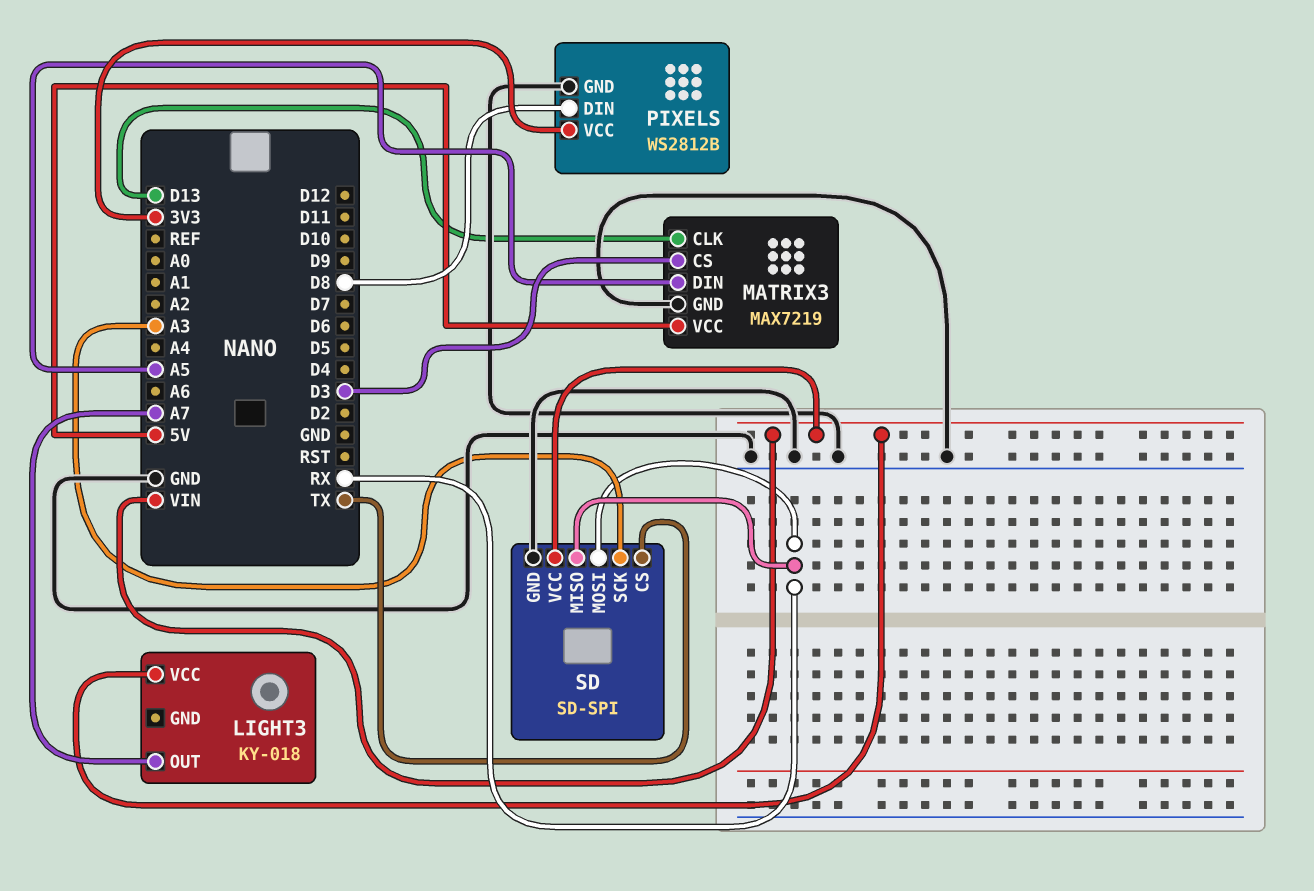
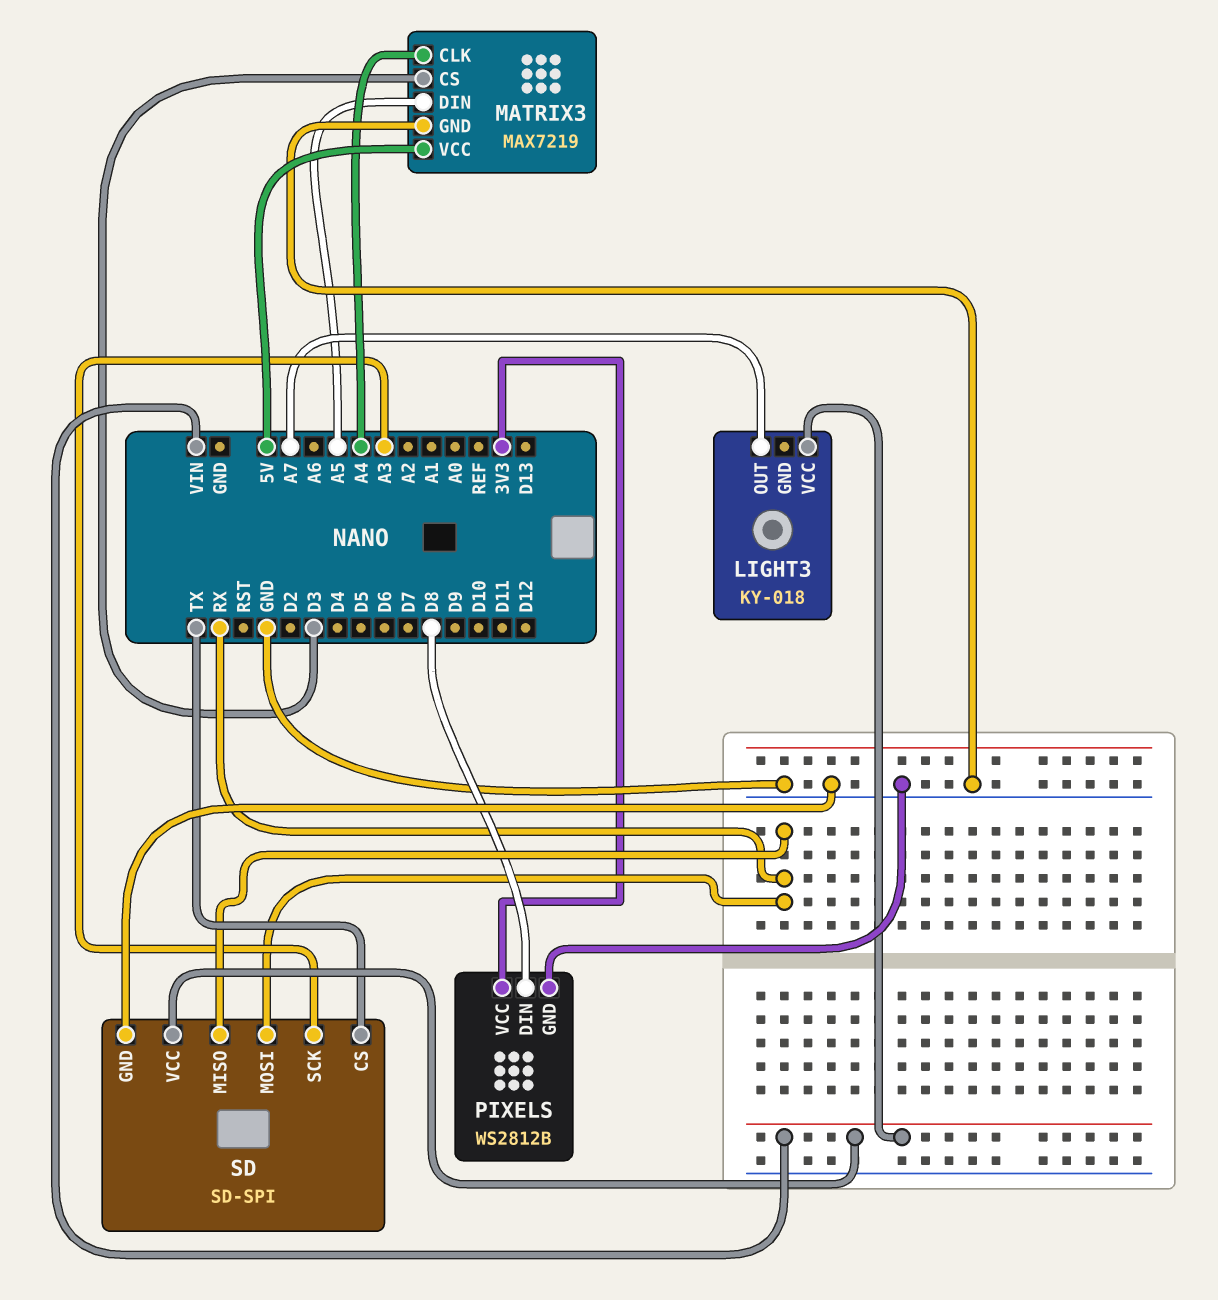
MATRIX3 pin CLK: D13 -> A4

